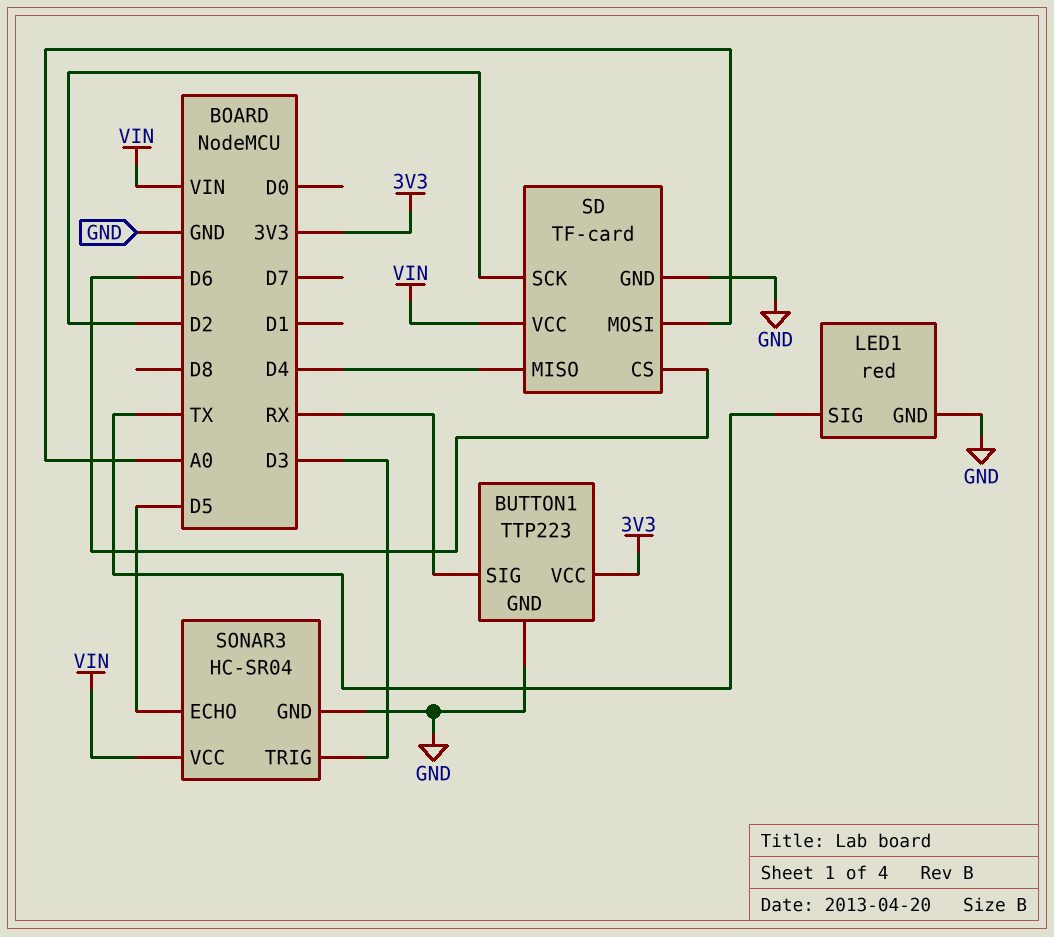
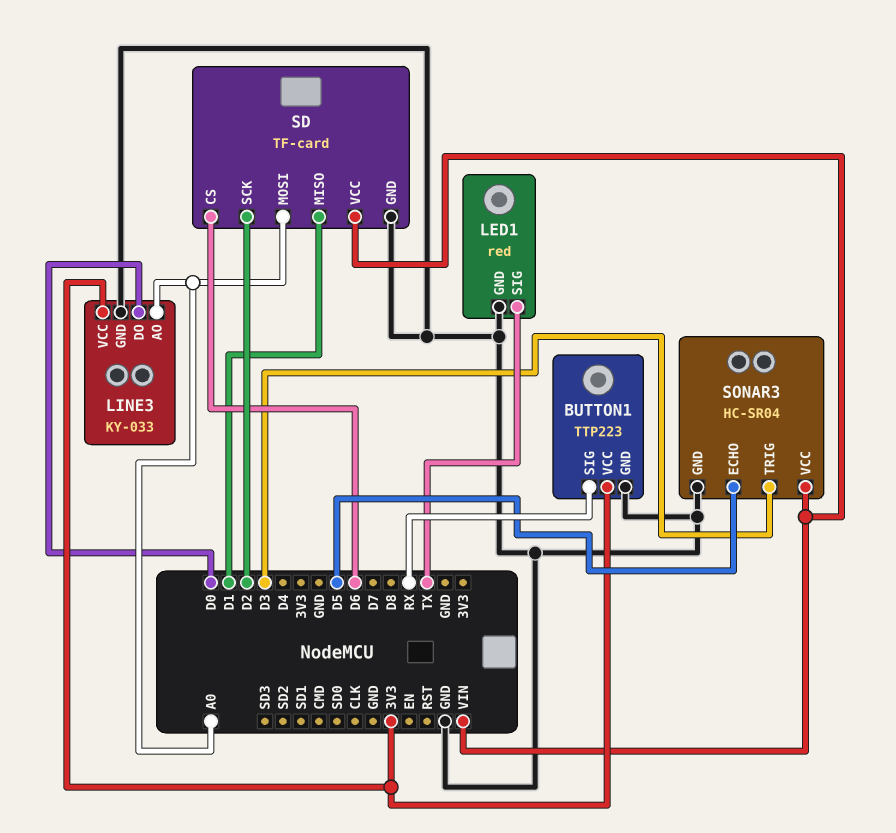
LINE3: none -> KY-033
LINE3 pin AO: none -> A0
LINE3 pin DO: none -> D0
LINE3 pin GND: none -> GND
LINE3 pin VCC: none -> 3V3
SD pin MISO: D4 -> D1

